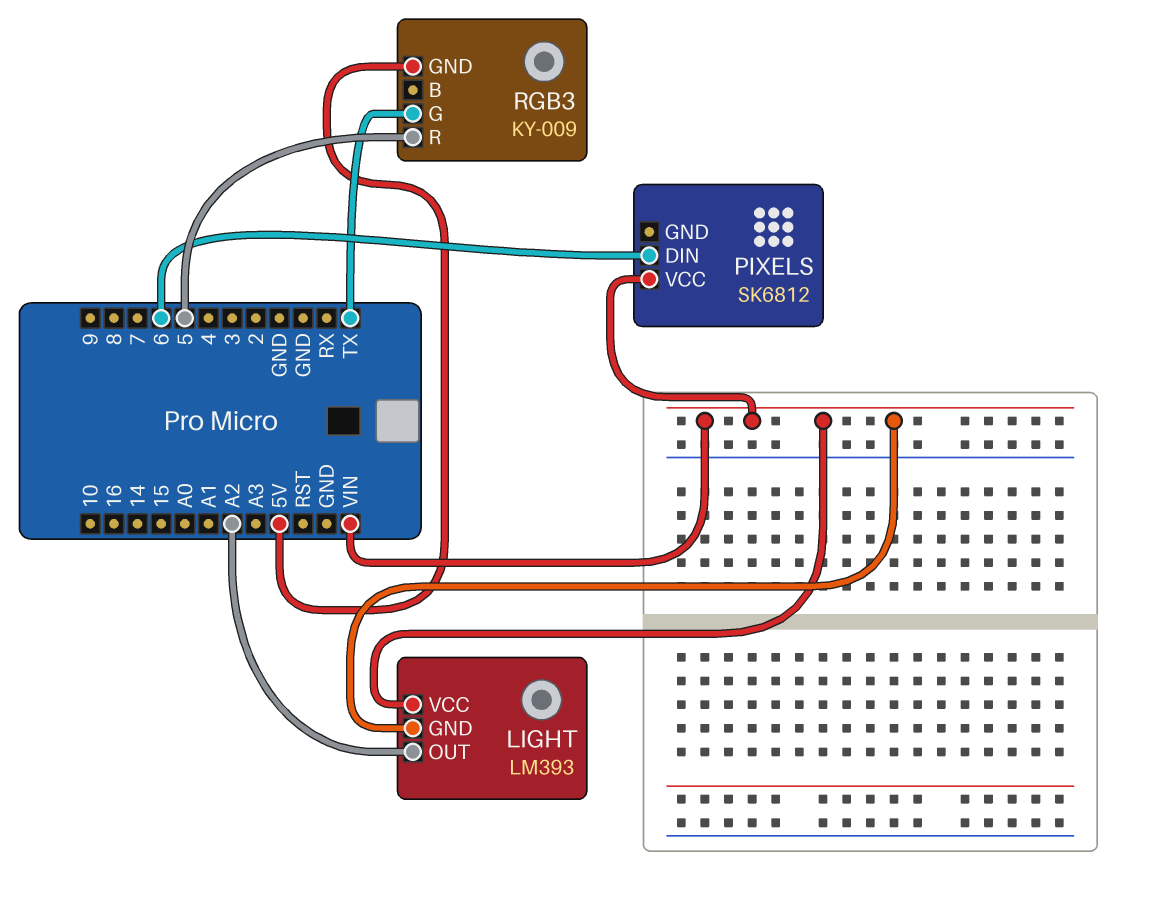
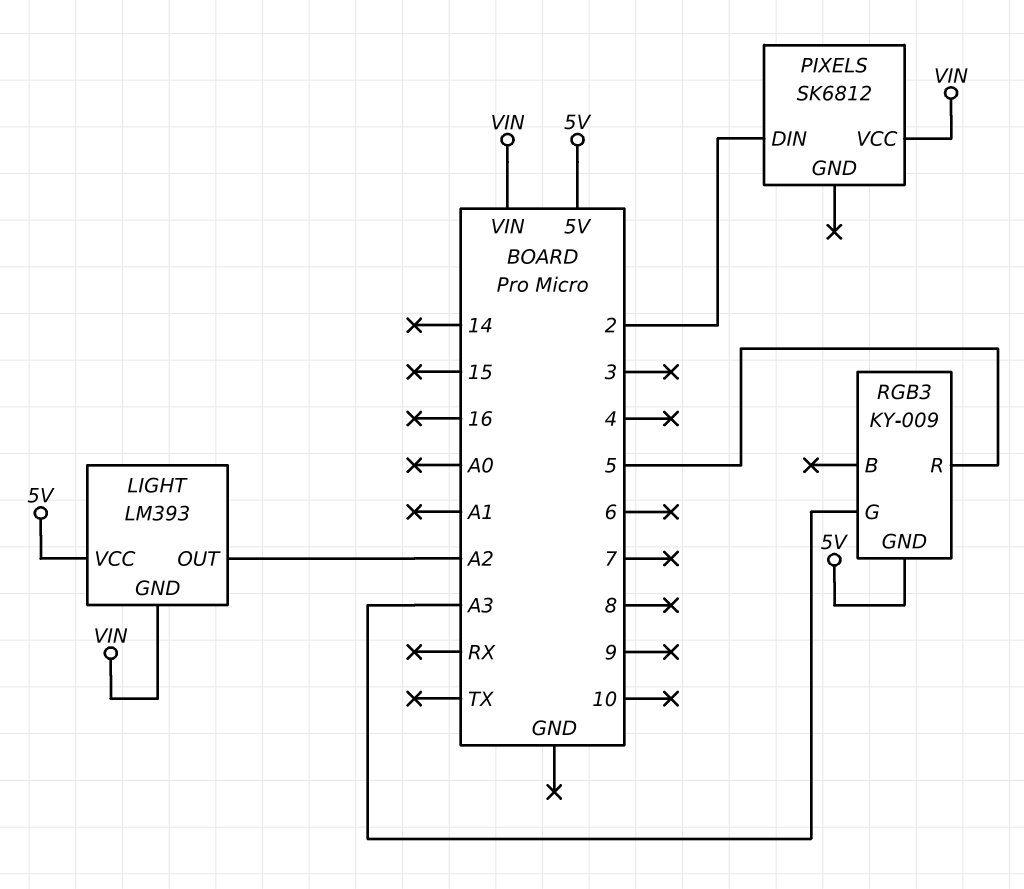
LIGHT pin VCC: VIN -> 5V
PIXELS pin DIN: 6 -> 2
RGB3 pin G: TX -> A3

